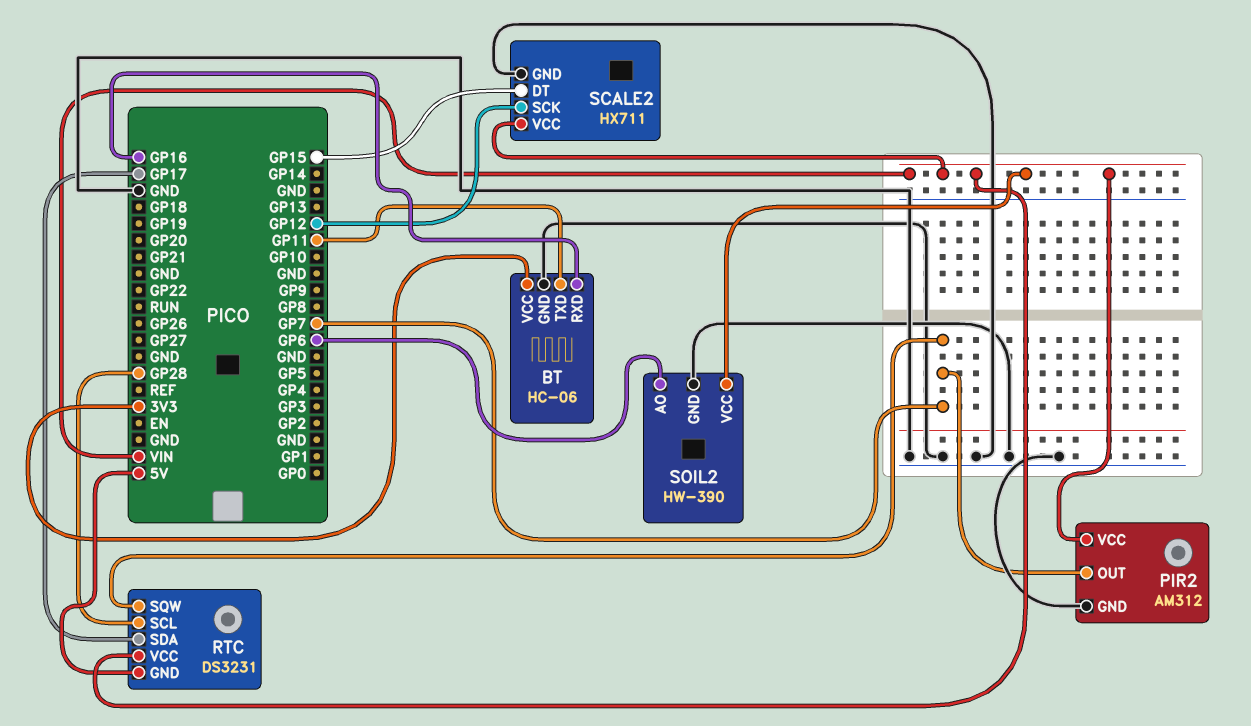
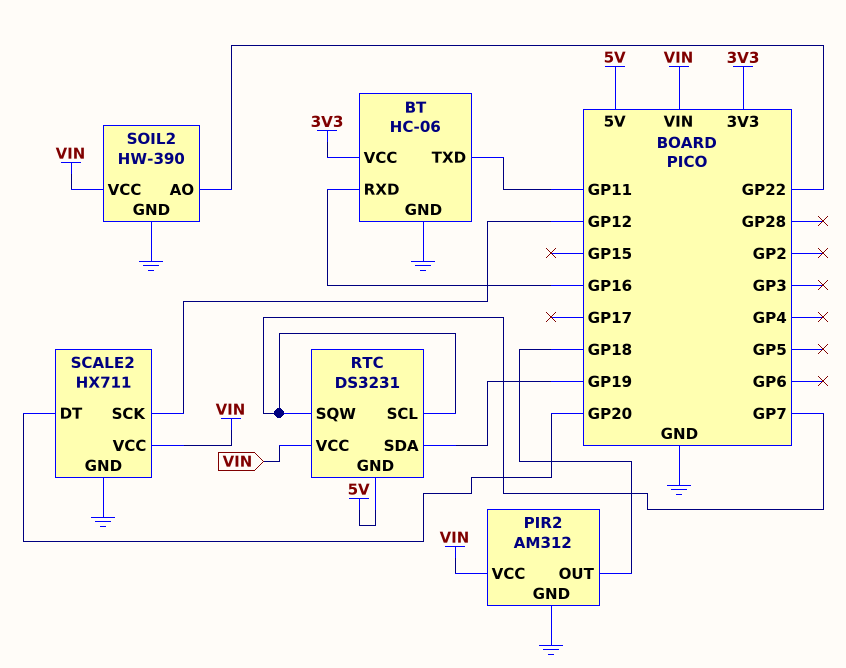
PIR2 pin OUT: GP7 -> GP18
RTC pin SCL: GP28 -> GP7
RTC pin SDA: GP17 -> GP19
SCALE2 pin DT: GP15 -> GP20
SOIL2 pin AO: GP6 -> GP22

